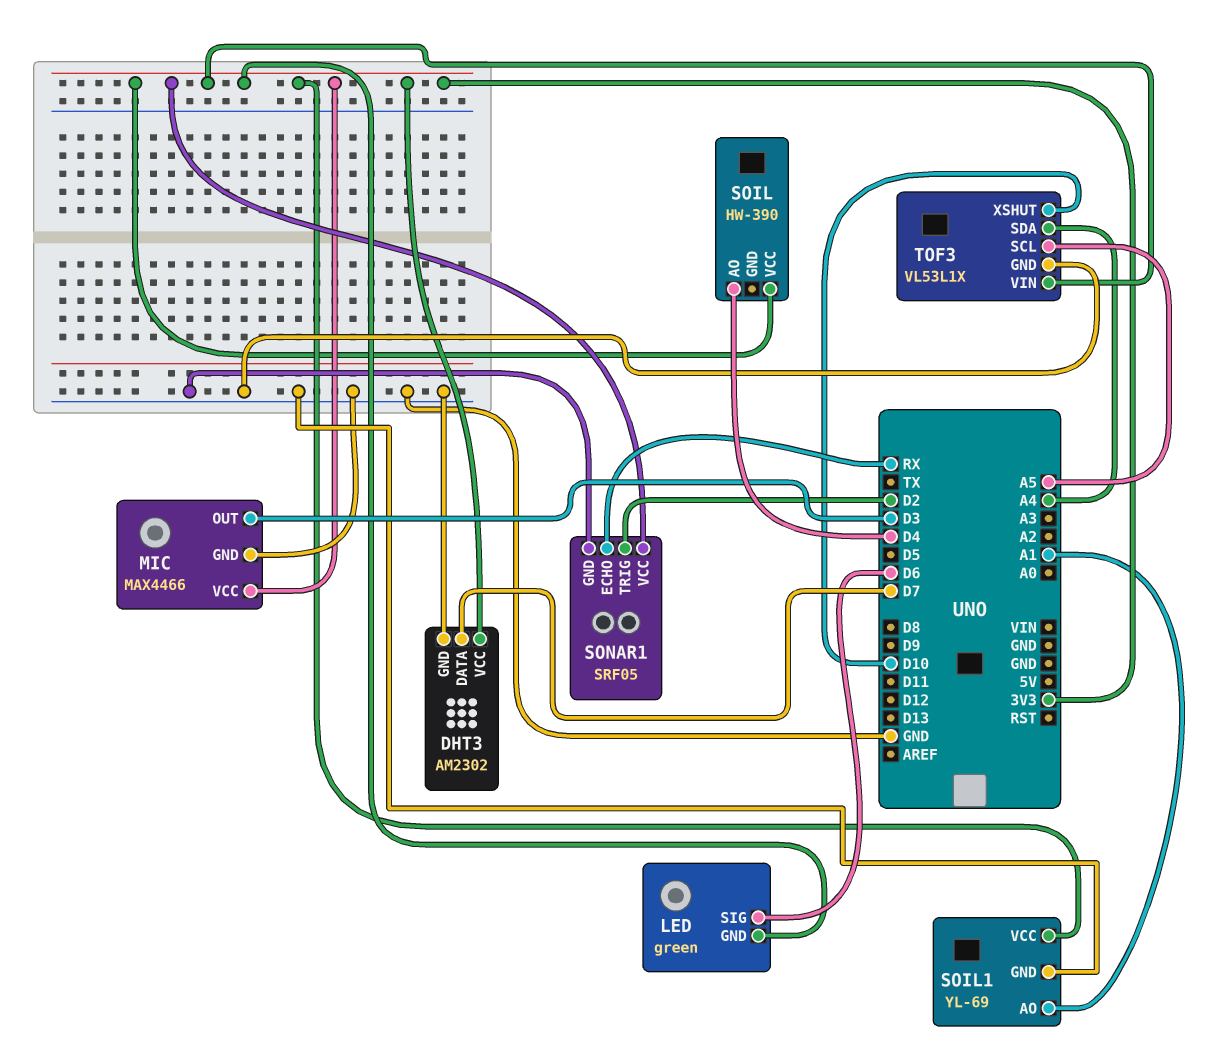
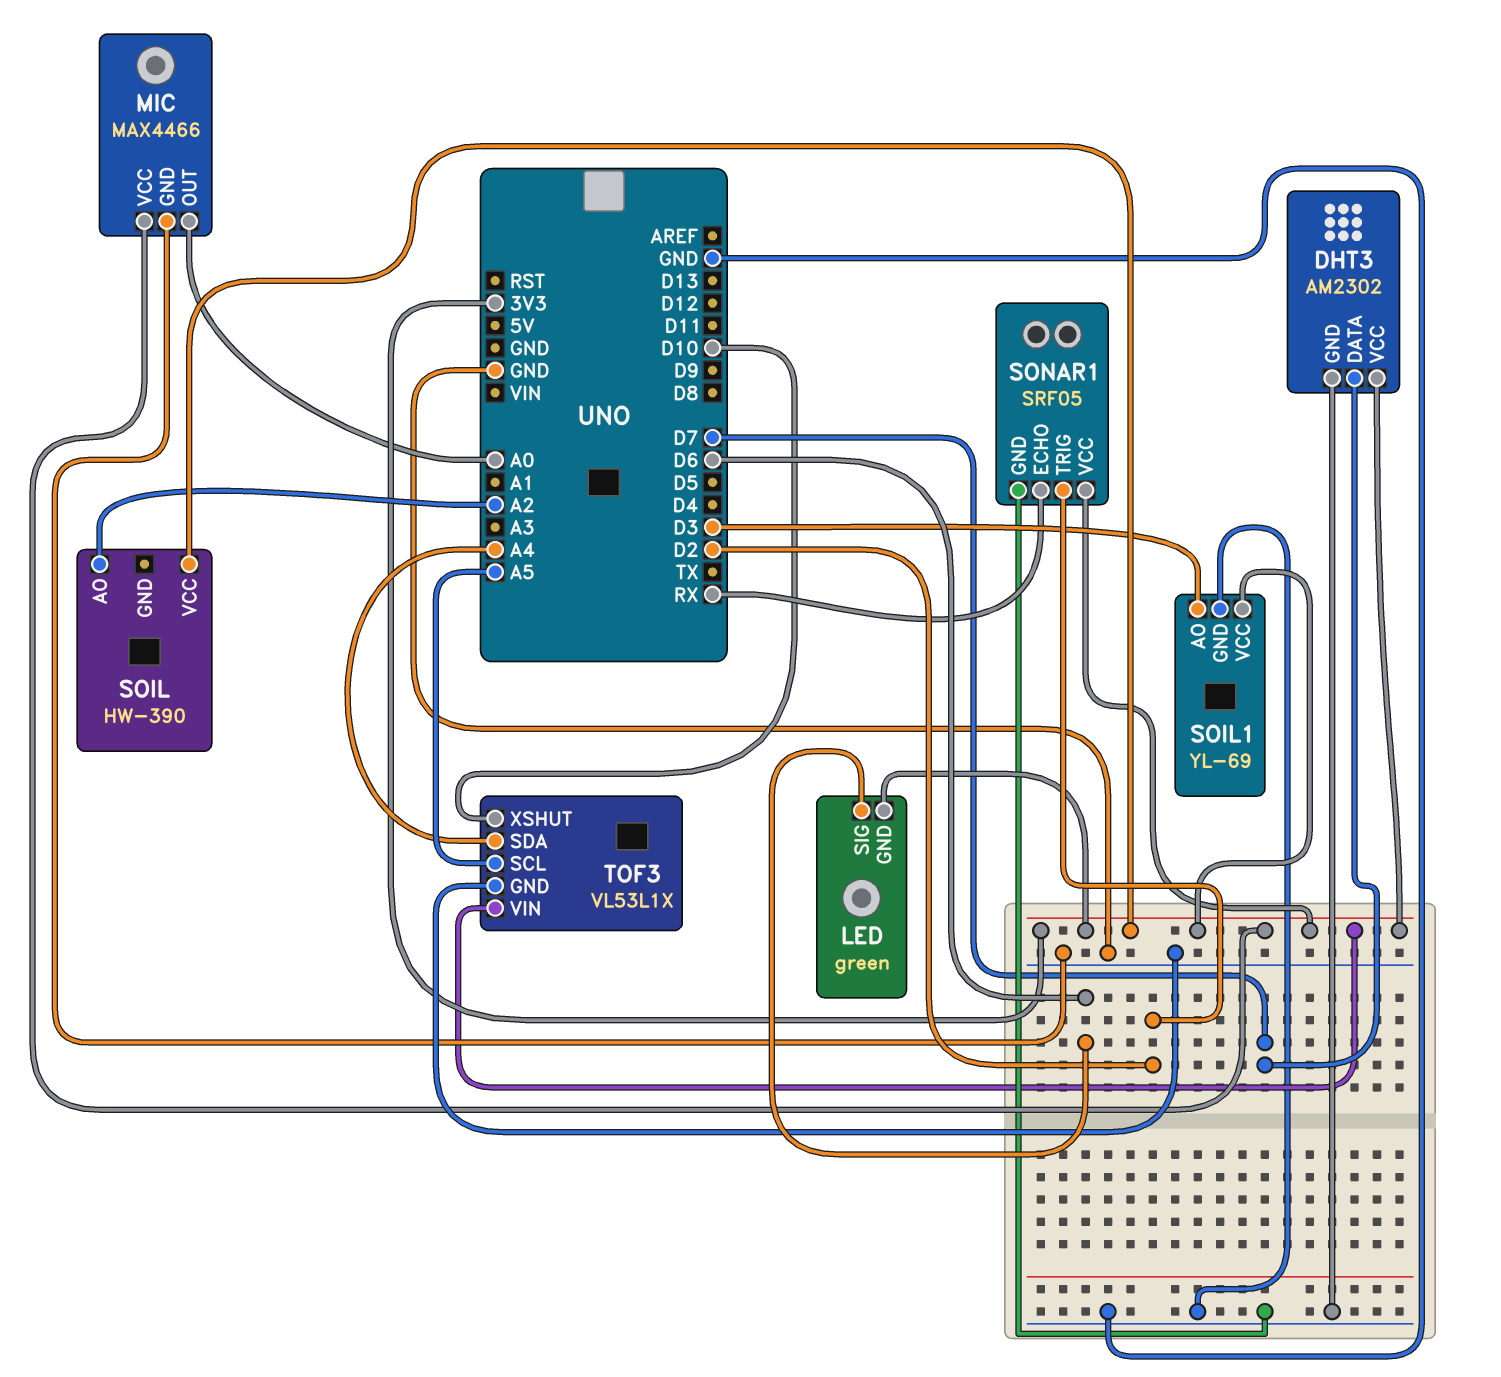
MIC pin OUT: D3 -> A0
SOIL pin AO: D4 -> A2
SOIL1 pin AO: A1 -> D3

